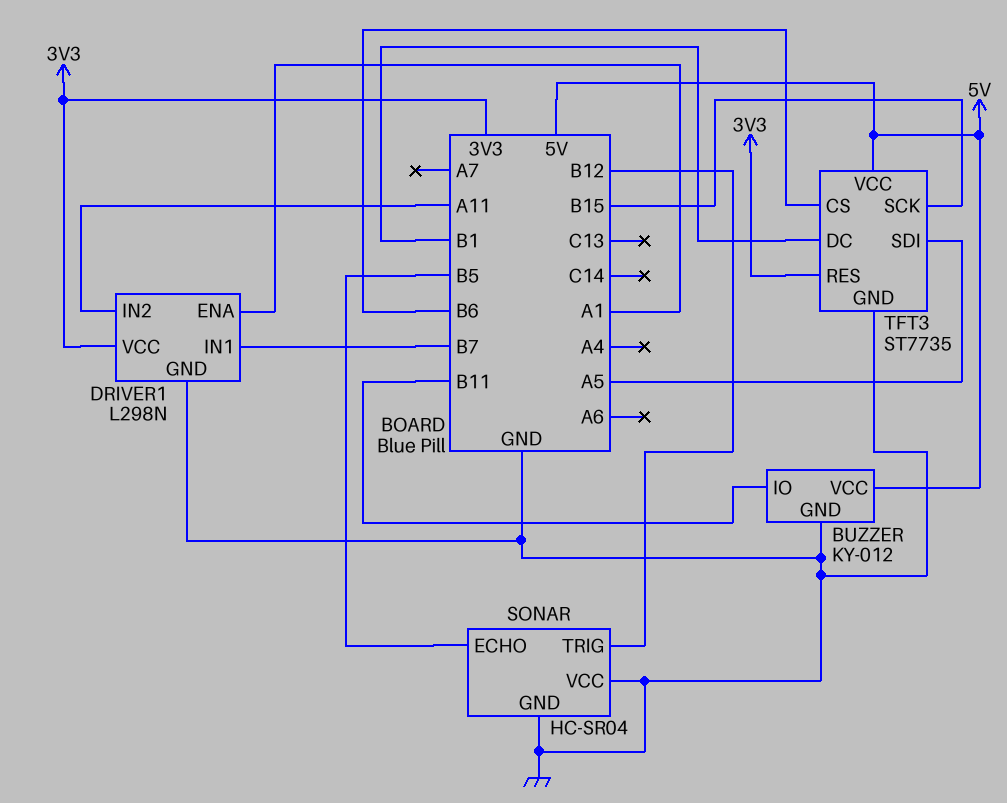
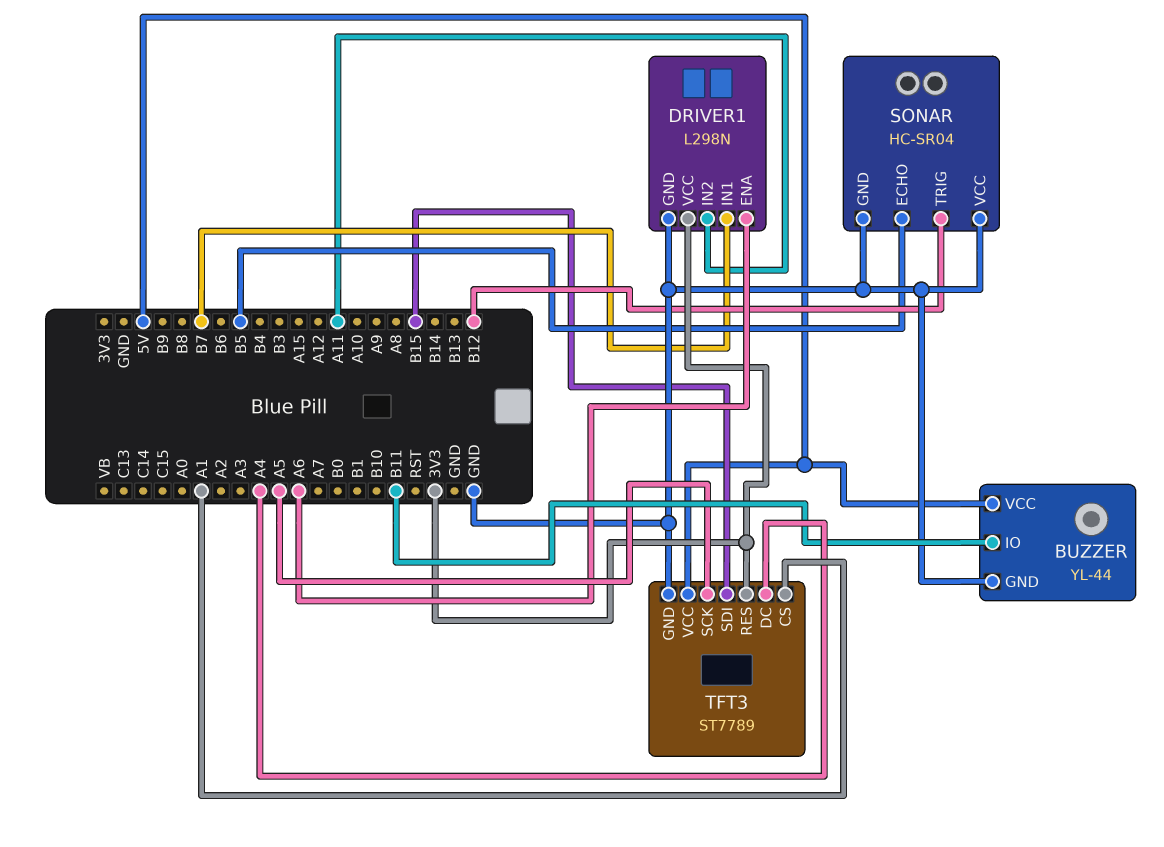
BUZZER: KY-012 -> YL-44
DRIVER1 pin ENA: A1 -> A6
TFT3: ST7735 -> ST7789
TFT3 pin CS: B6 -> A1
TFT3 pin DC: B1 -> A4
TFT3 pin SCK: B15 -> A5
TFT3 pin SDI: A5 -> B15

